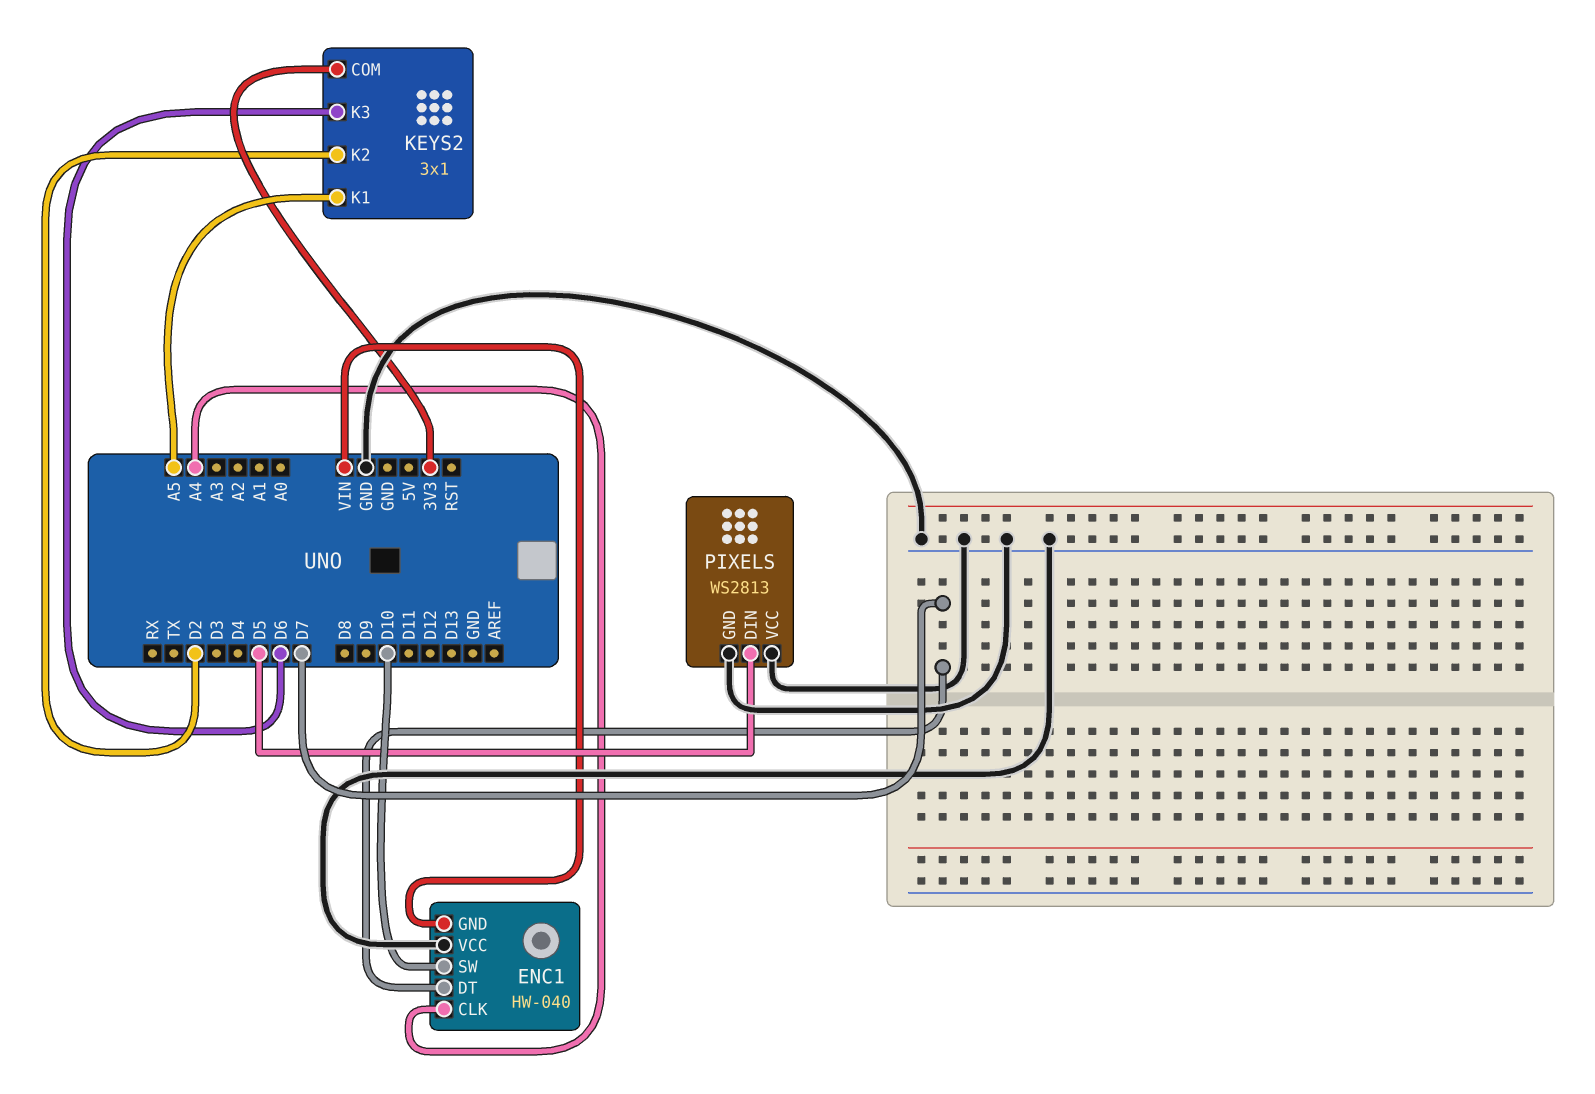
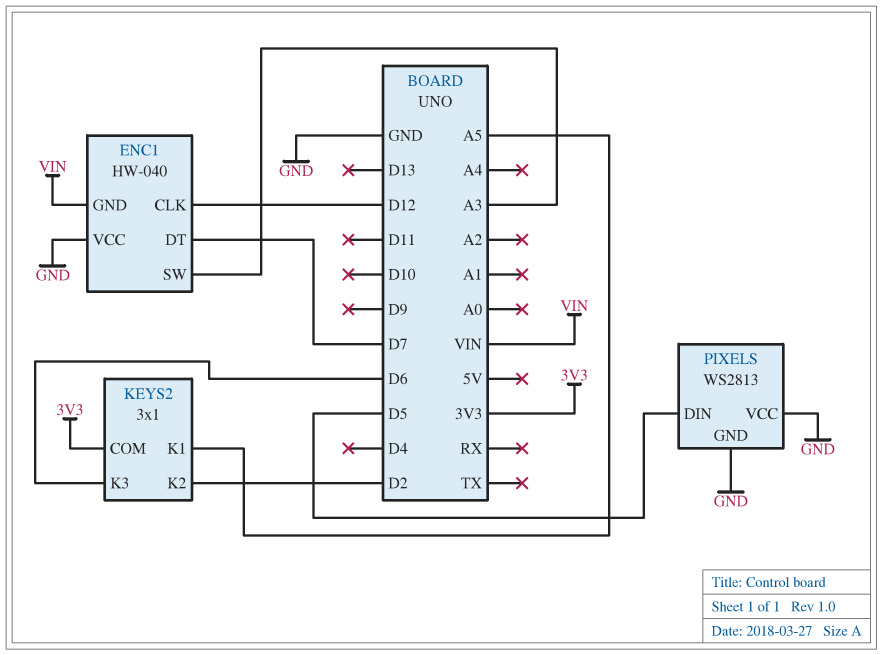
ENC1 pin CLK: A4 -> D12
ENC1 pin SW: D10 -> A3

